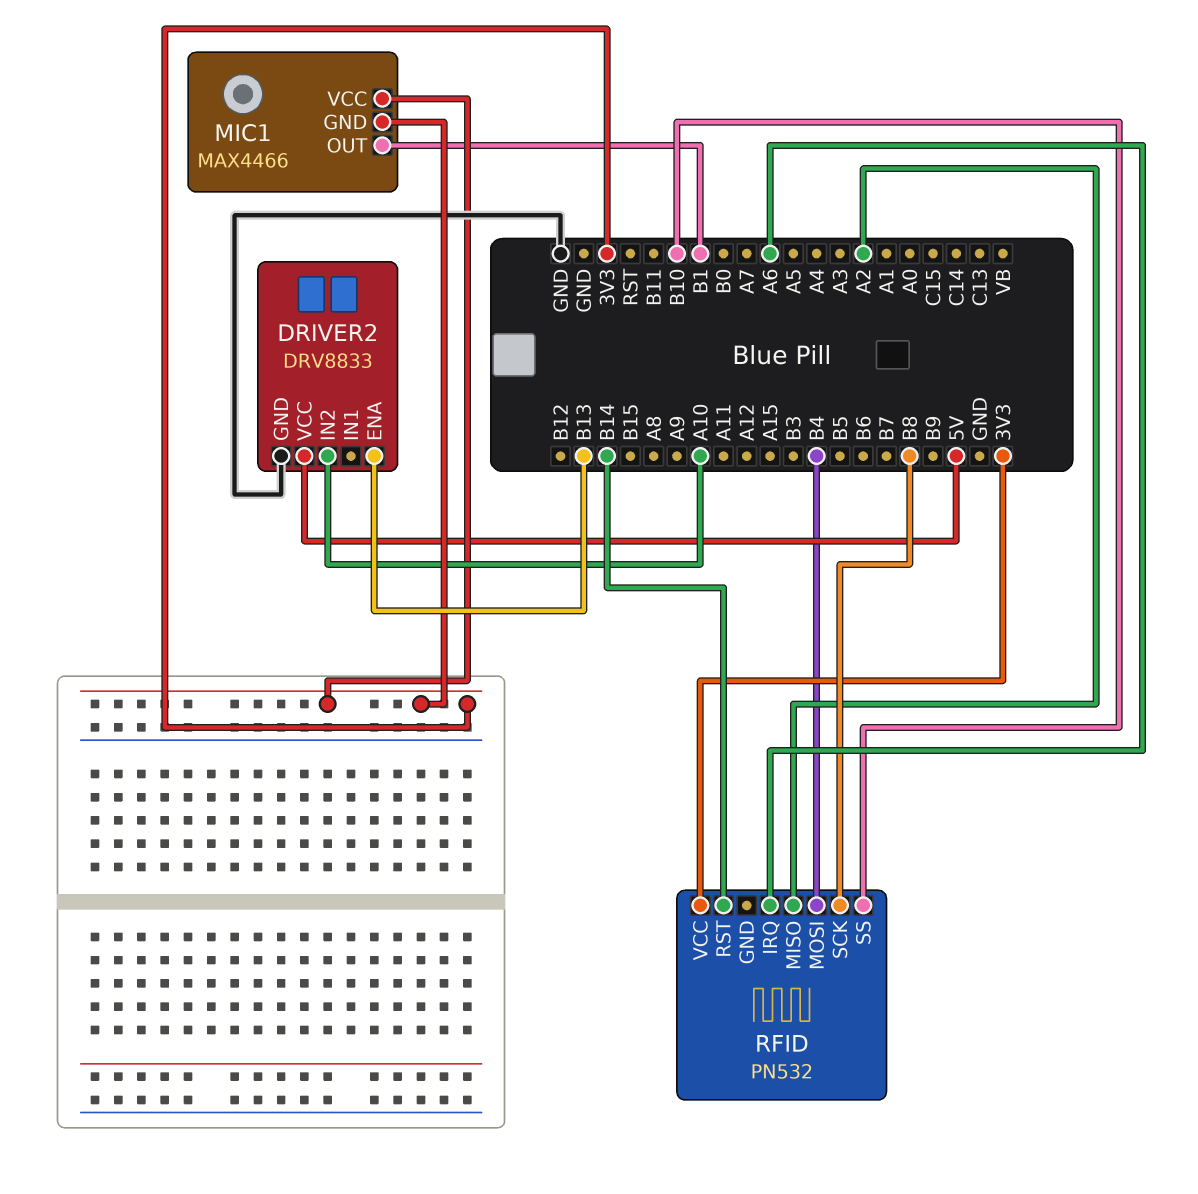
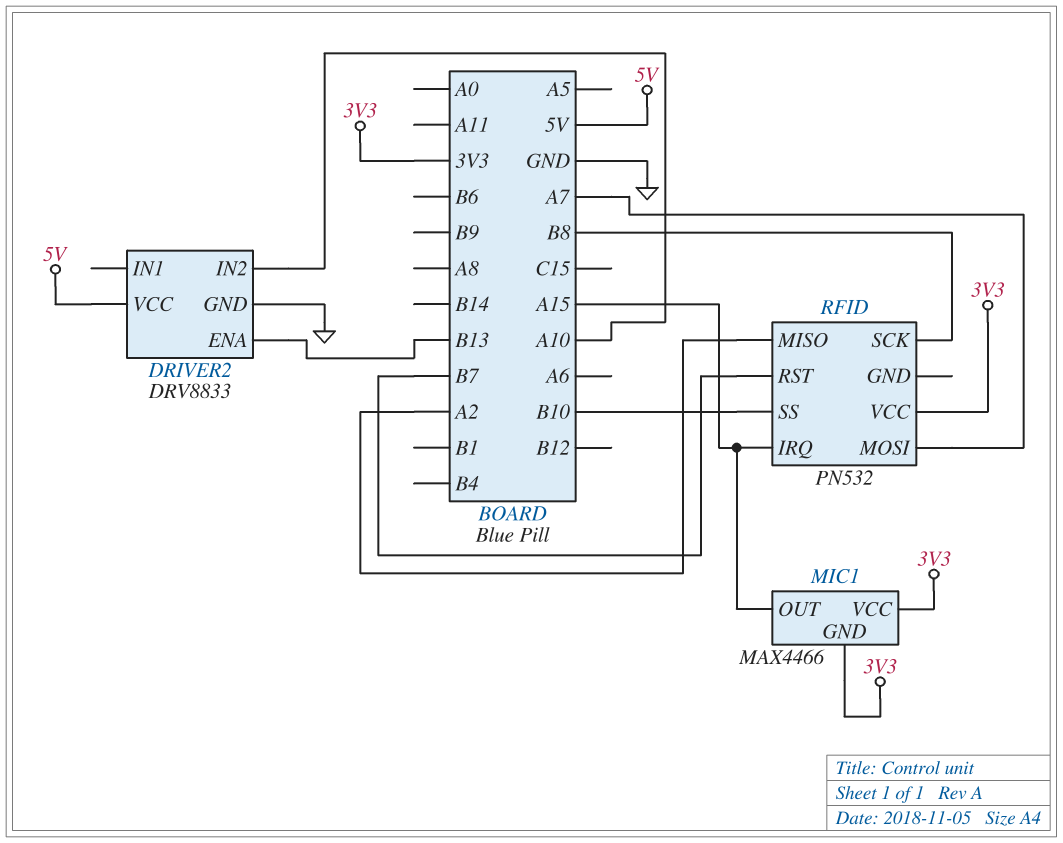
MIC1 pin OUT: B1 -> A15
RFID pin IRQ: A6 -> A15
RFID pin MOSI: B4 -> A7
RFID pin RST: B14 -> B7

